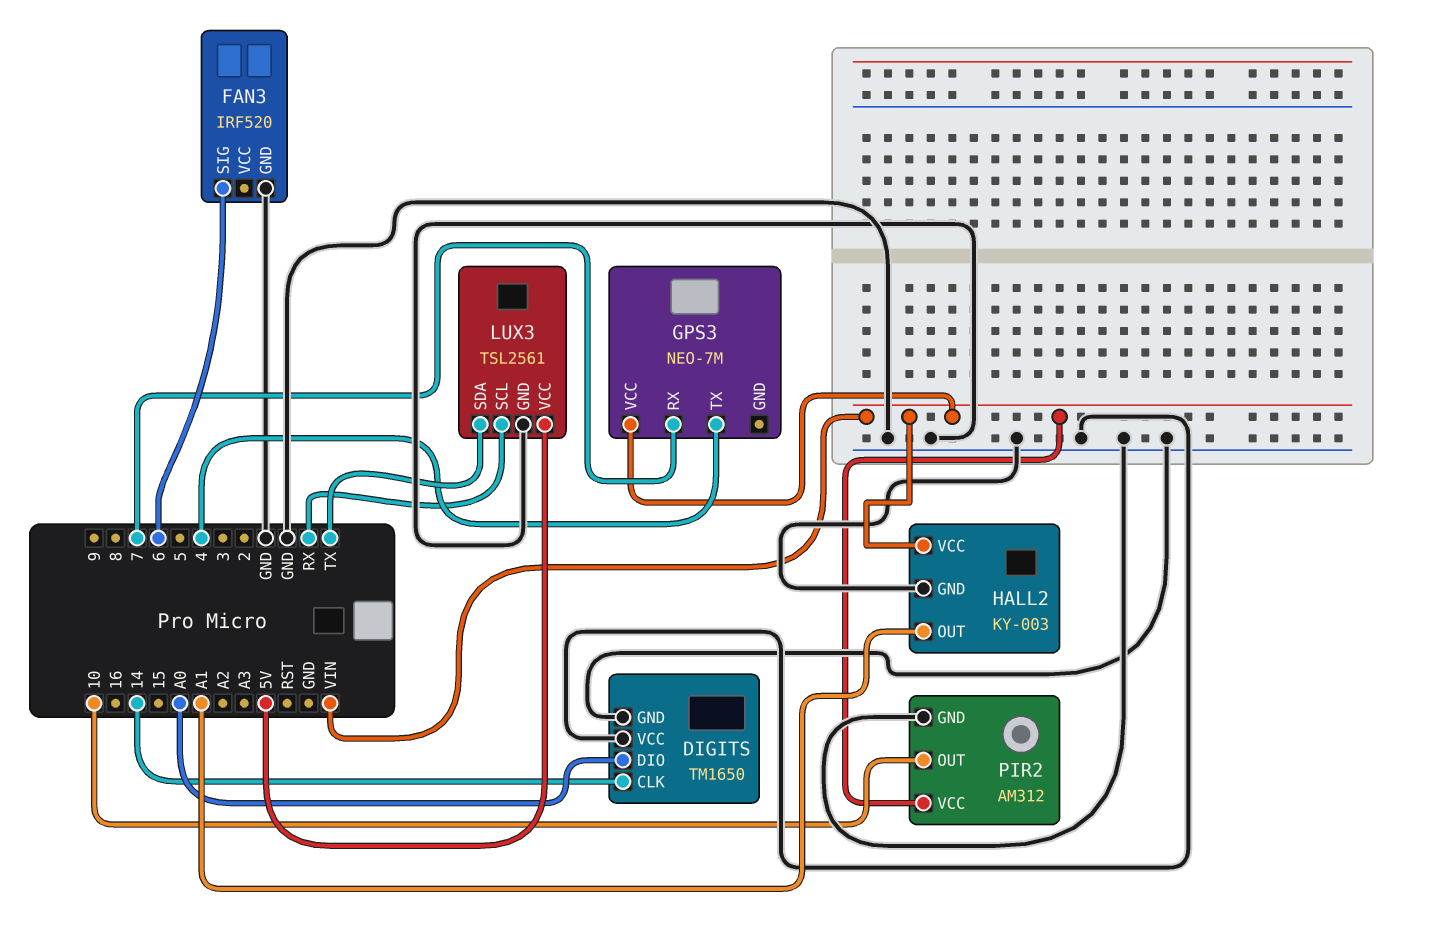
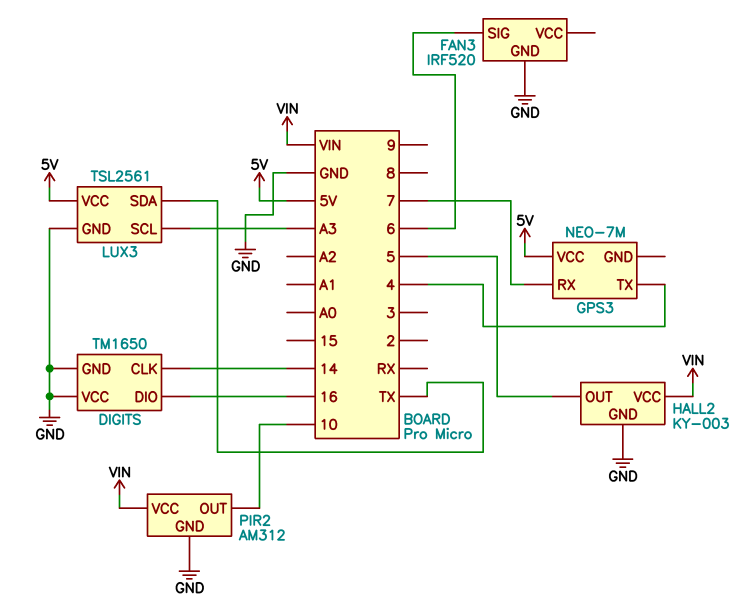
DIGITS pin DIO: A0 -> 16
GPS3 pin VCC: VIN -> 5V
HALL2 pin OUT: A1 -> 5
LUX3 pin SCL: RX -> A3

